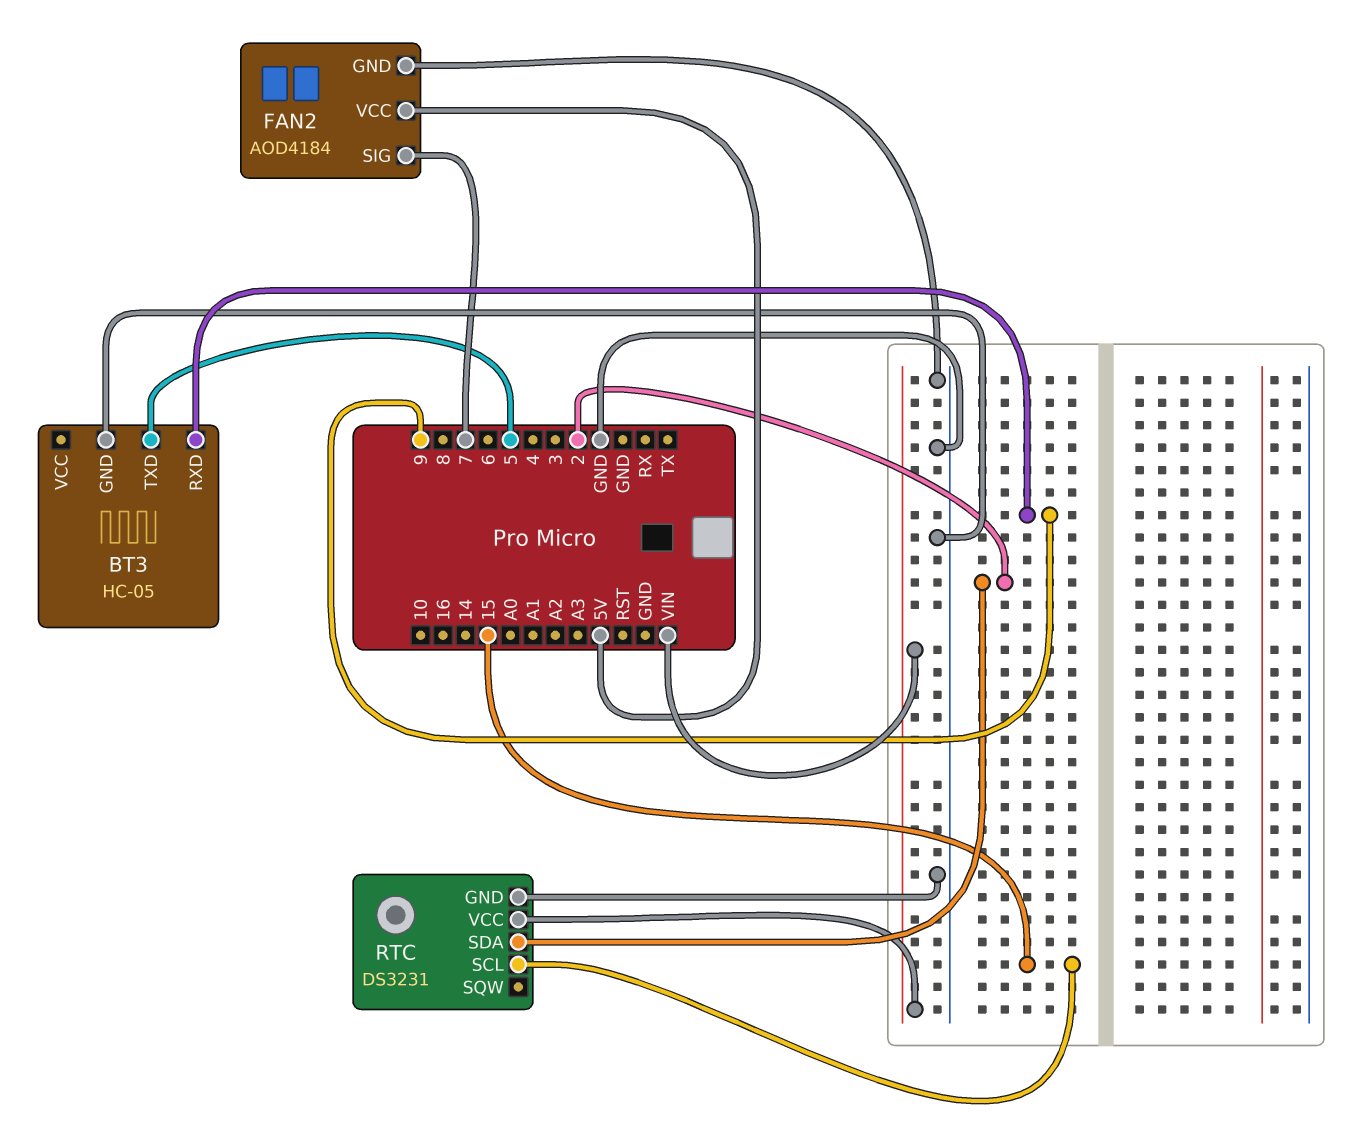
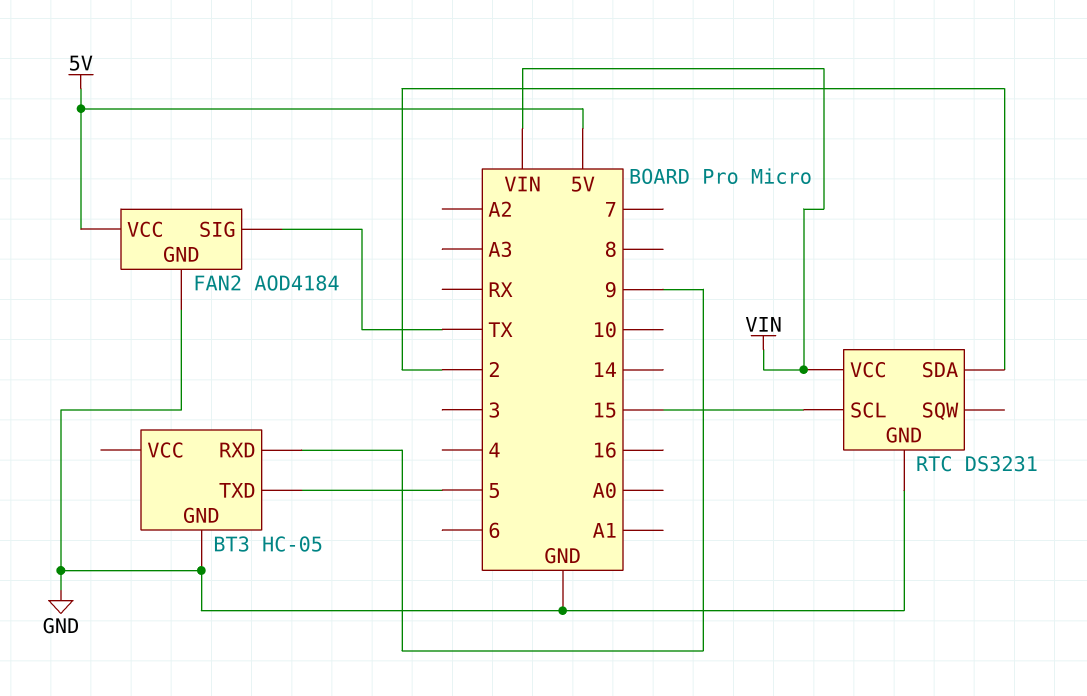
FAN2 pin SIG: 7 -> TX

